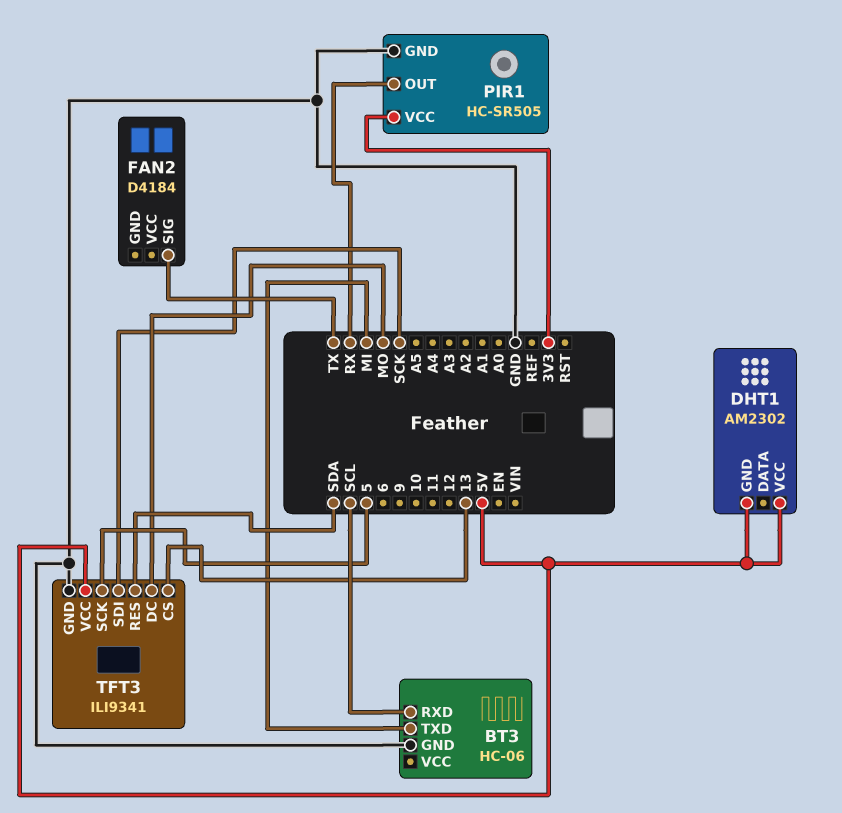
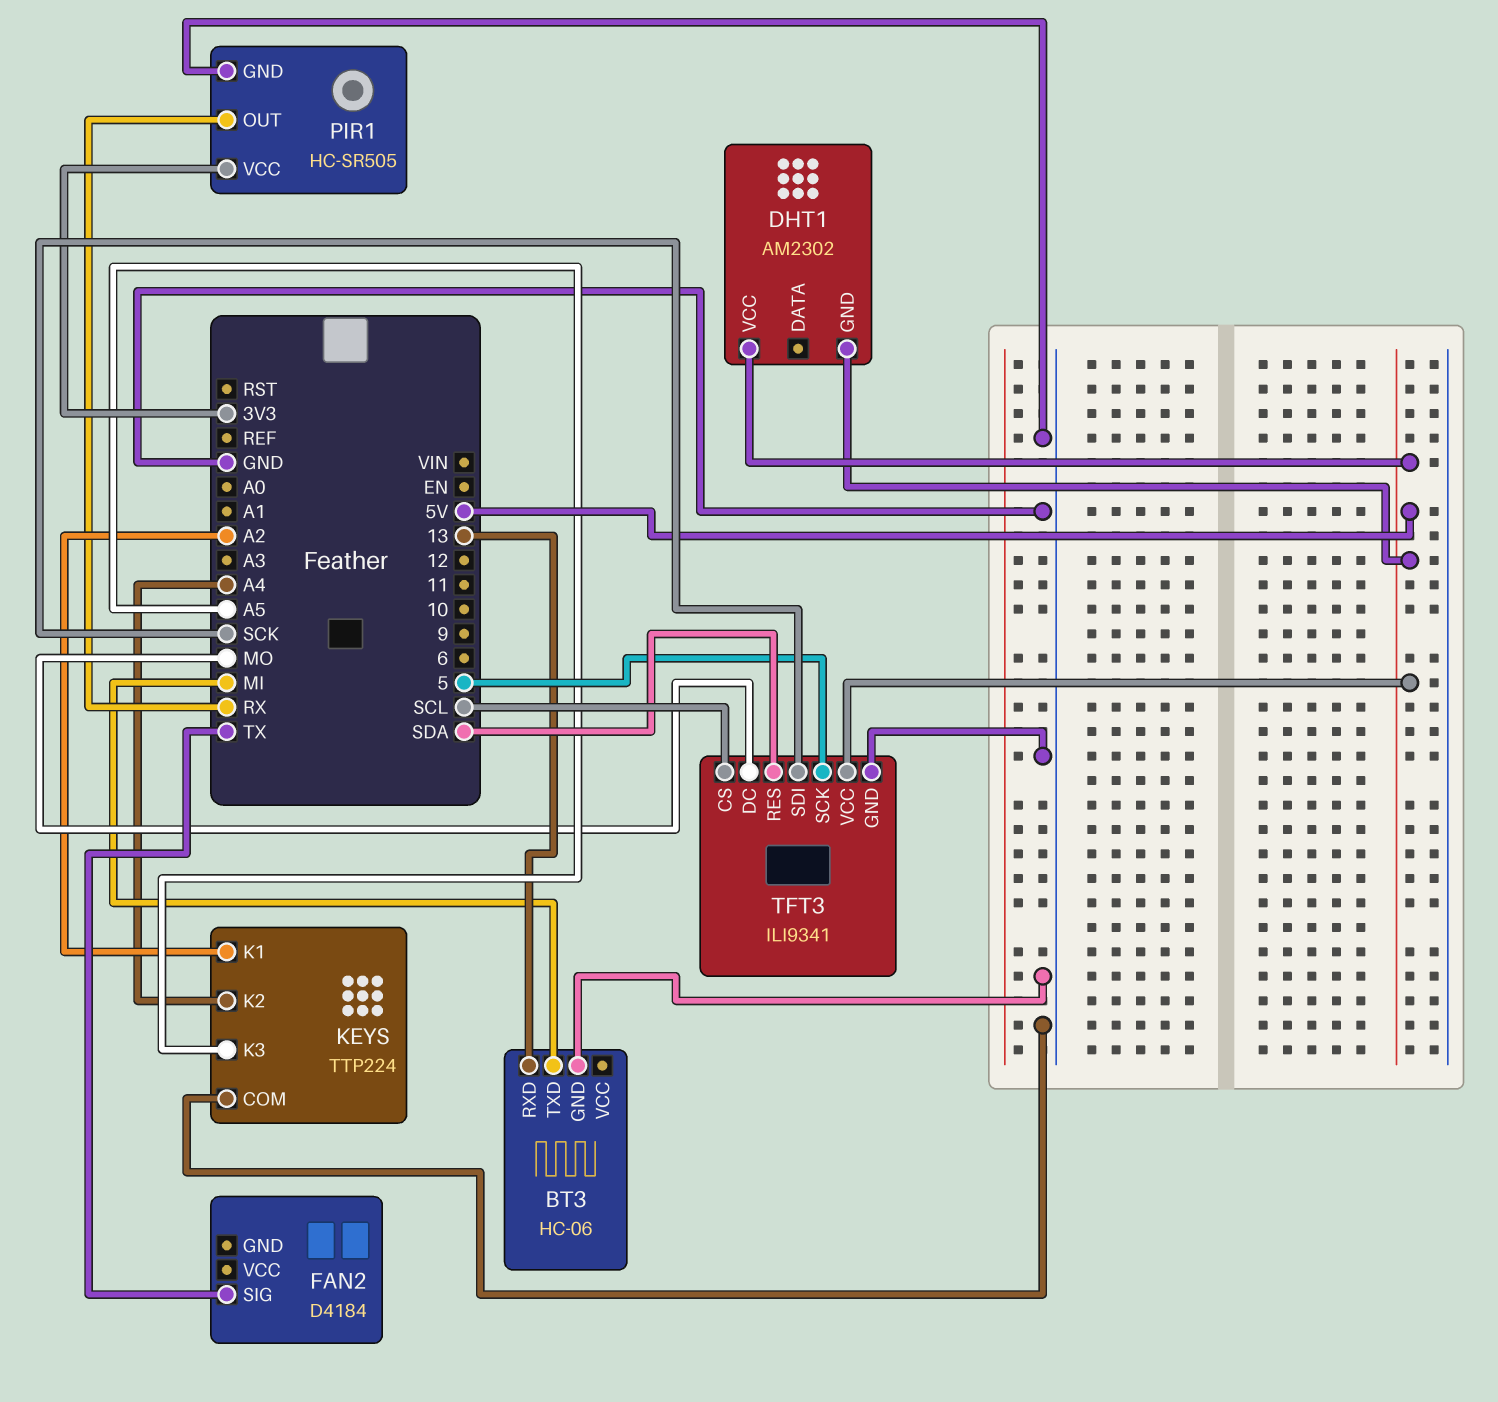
BT3 pin RXD: SCL -> 13
KEYS: none -> TTP224
KEYS pin COM: none -> GND
KEYS pin K1: none -> A2
KEYS pin K2: none -> A4
KEYS pin K3: none -> A5
TFT3 pin CS: 13 -> SCL

